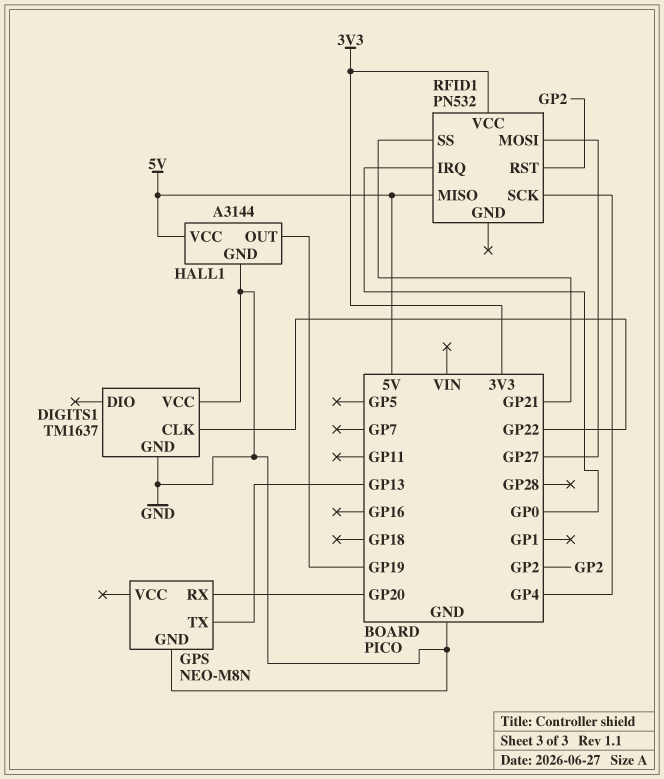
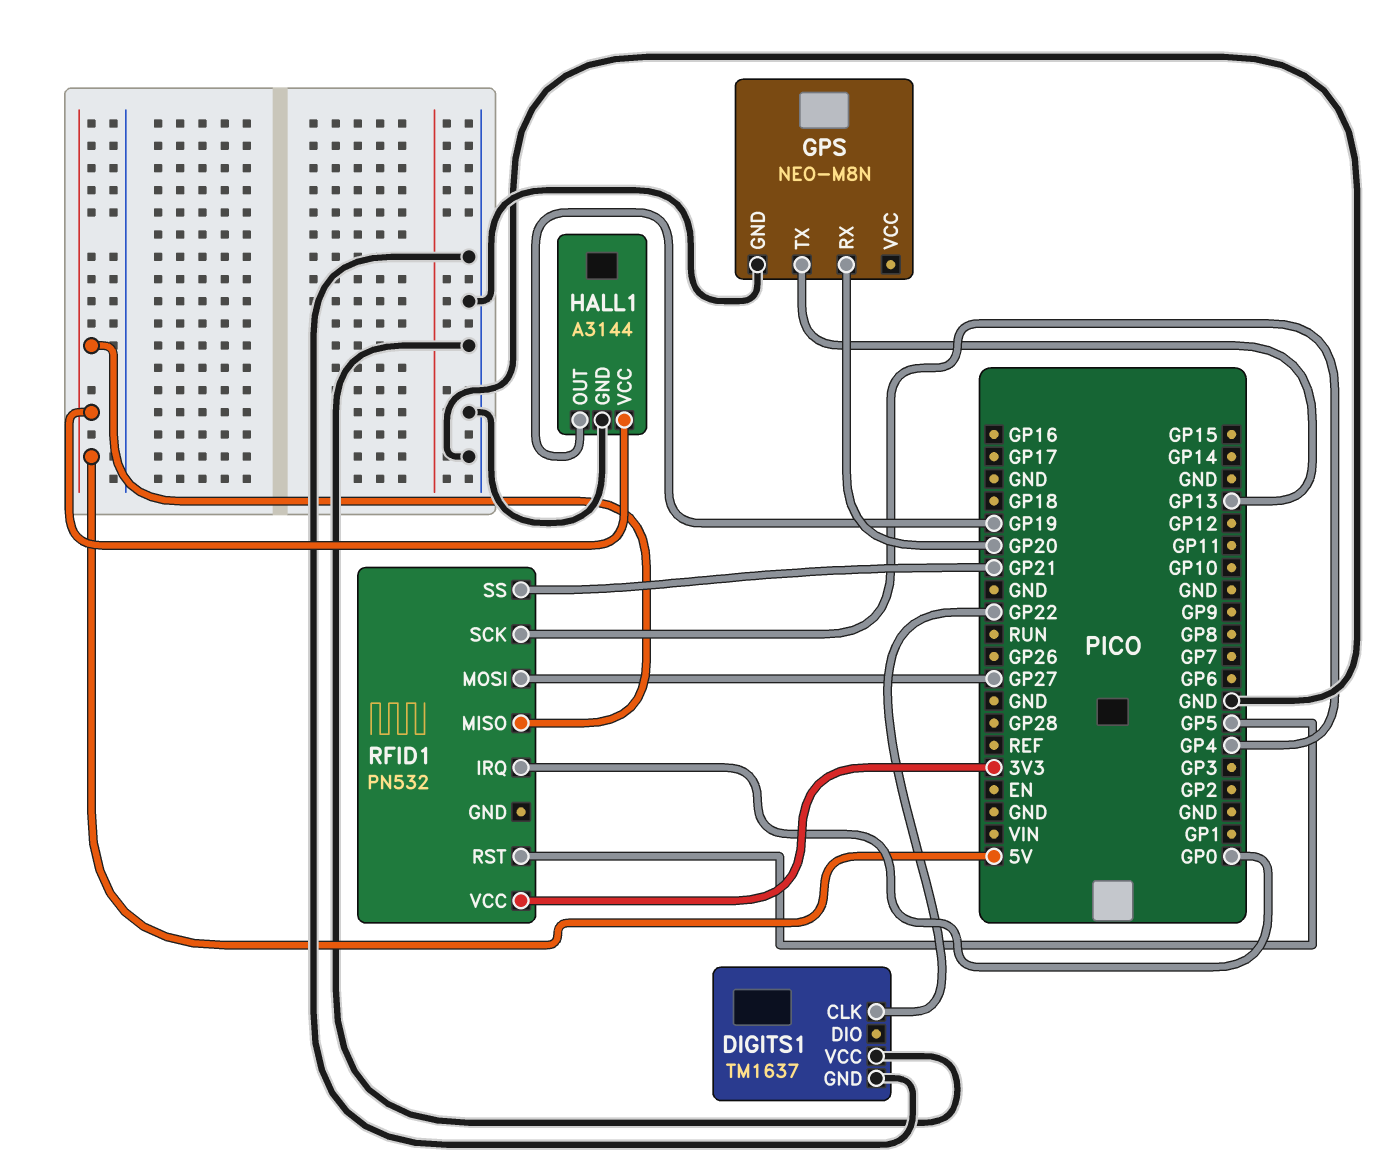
RFID1 pin RST: GP2 -> GP5

